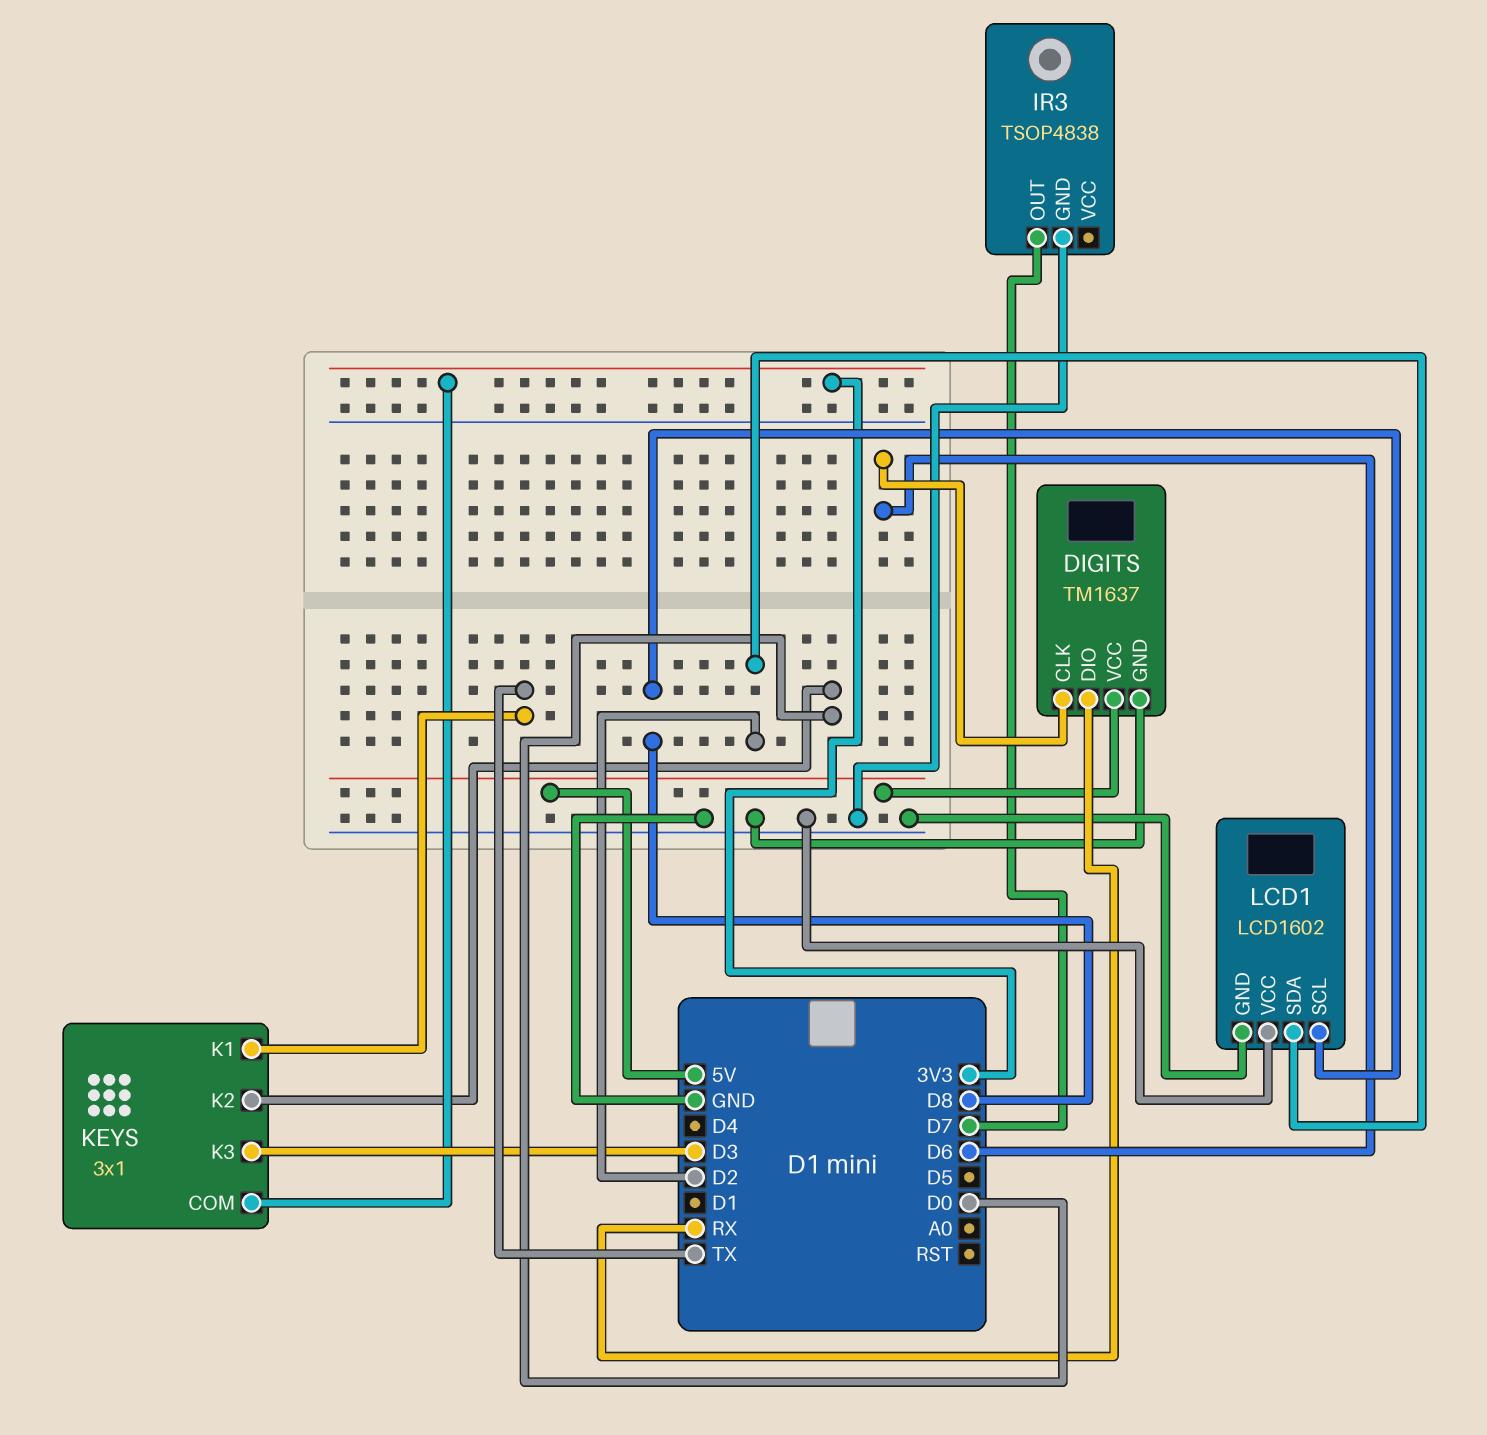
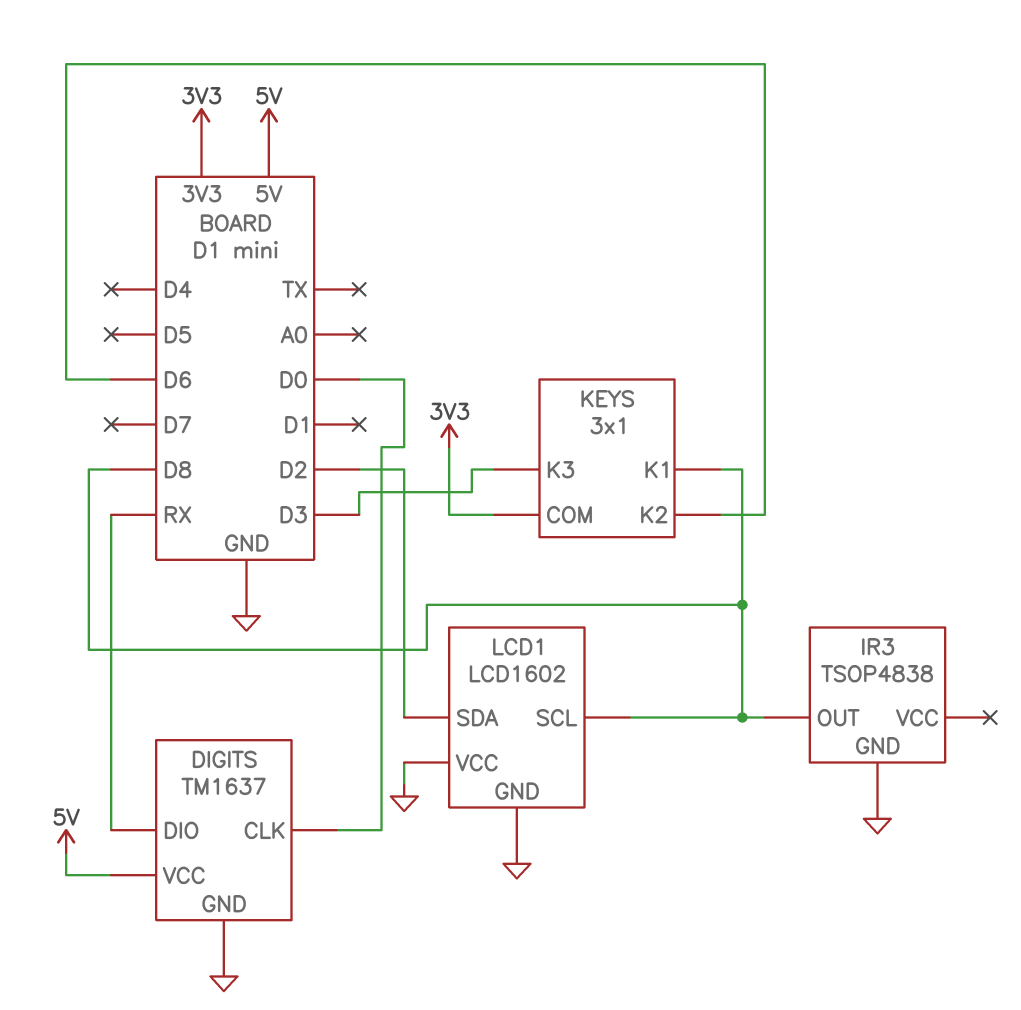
DIGITS pin CLK: D6 -> D0
IR3 pin OUT: D7 -> D8
KEYS pin K1: TX -> D8
KEYS pin K2: D0 -> D6

